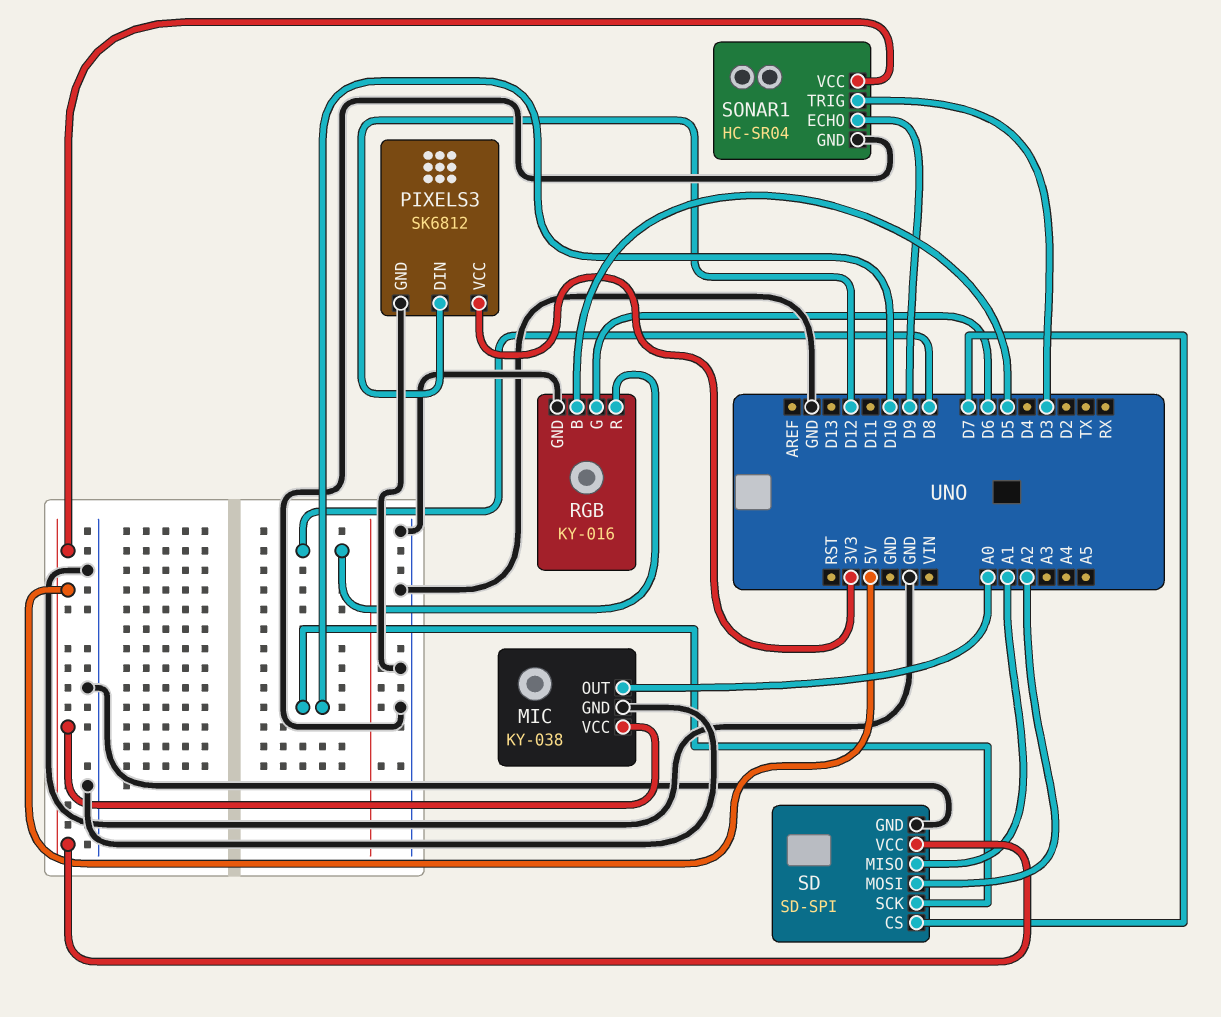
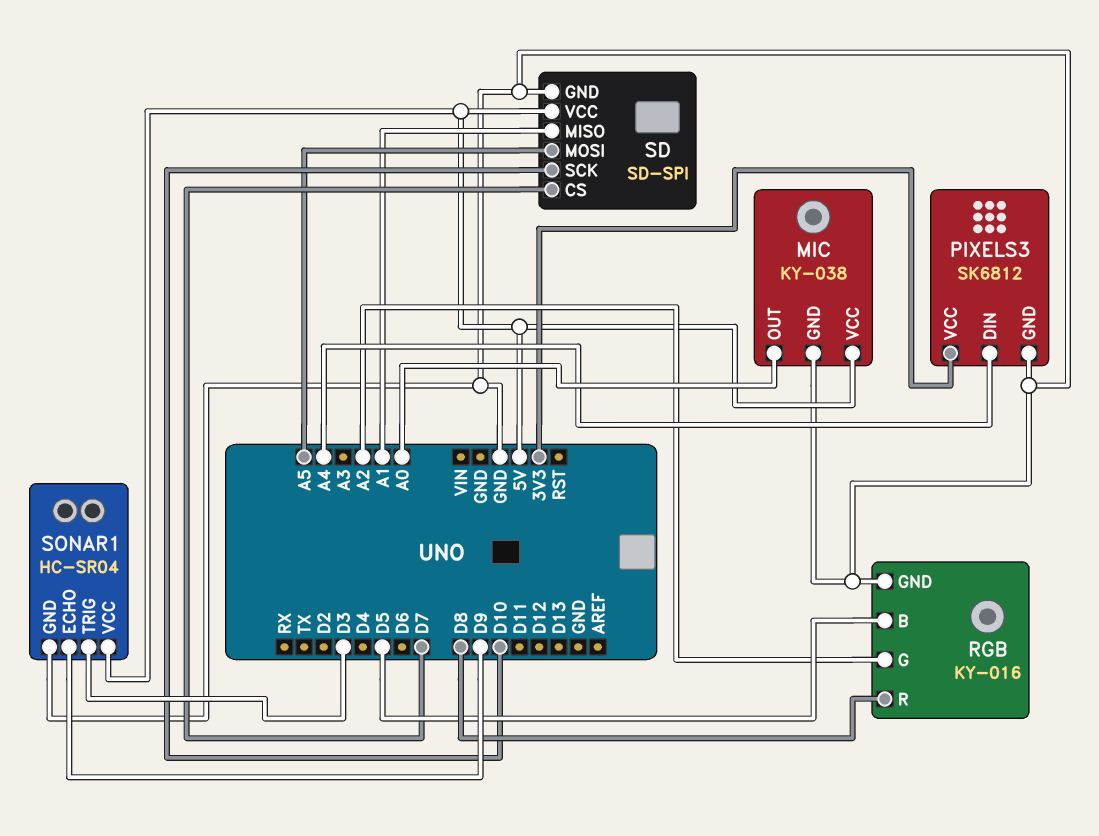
PIXELS3 pin DIN: D12 -> A4
RGB pin G: D6 -> A2
SD pin MOSI: A2 -> A5

